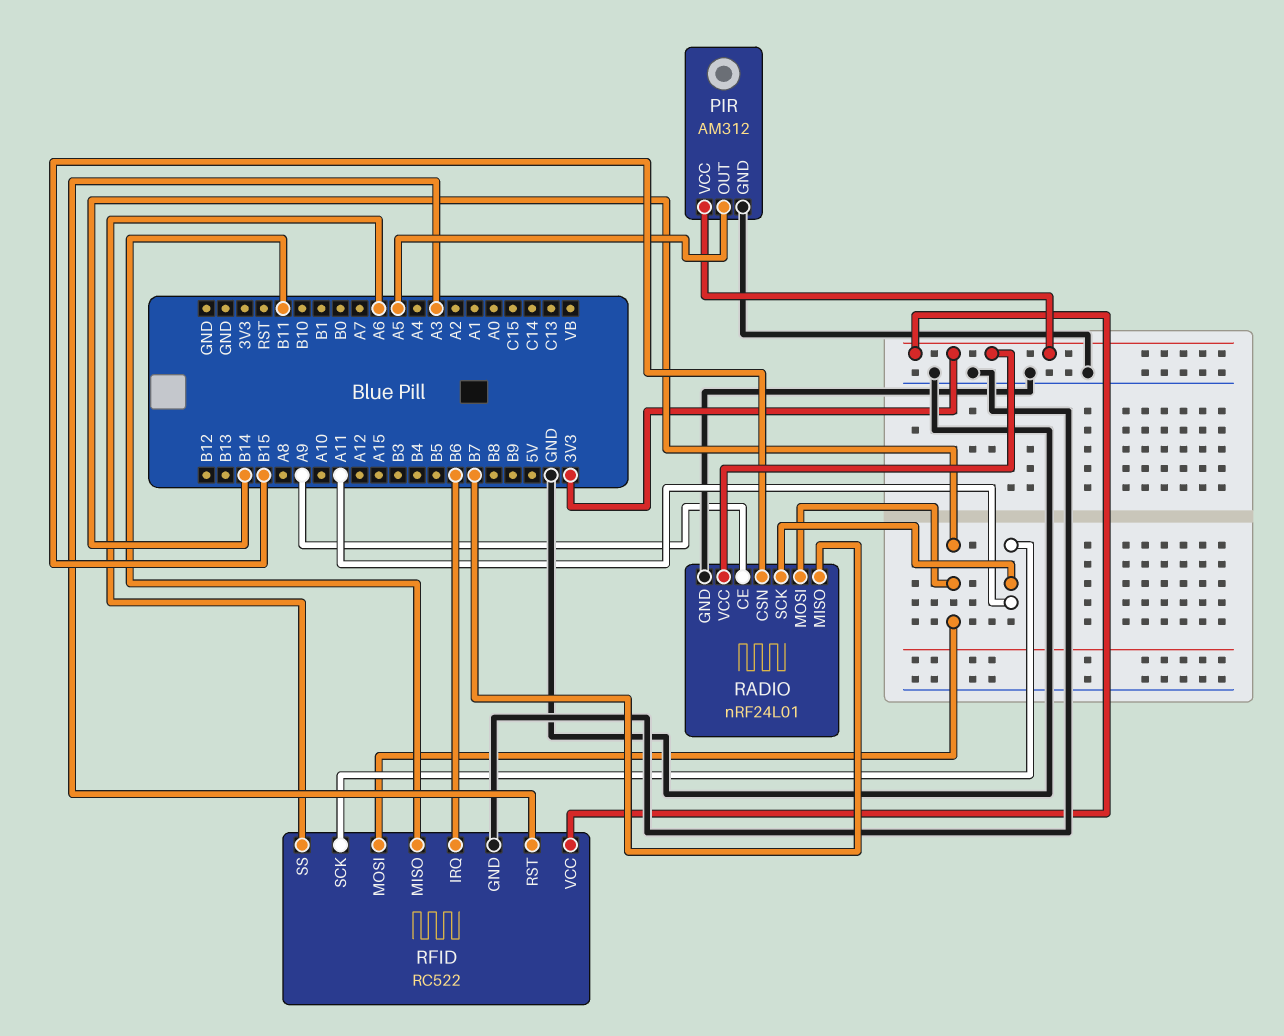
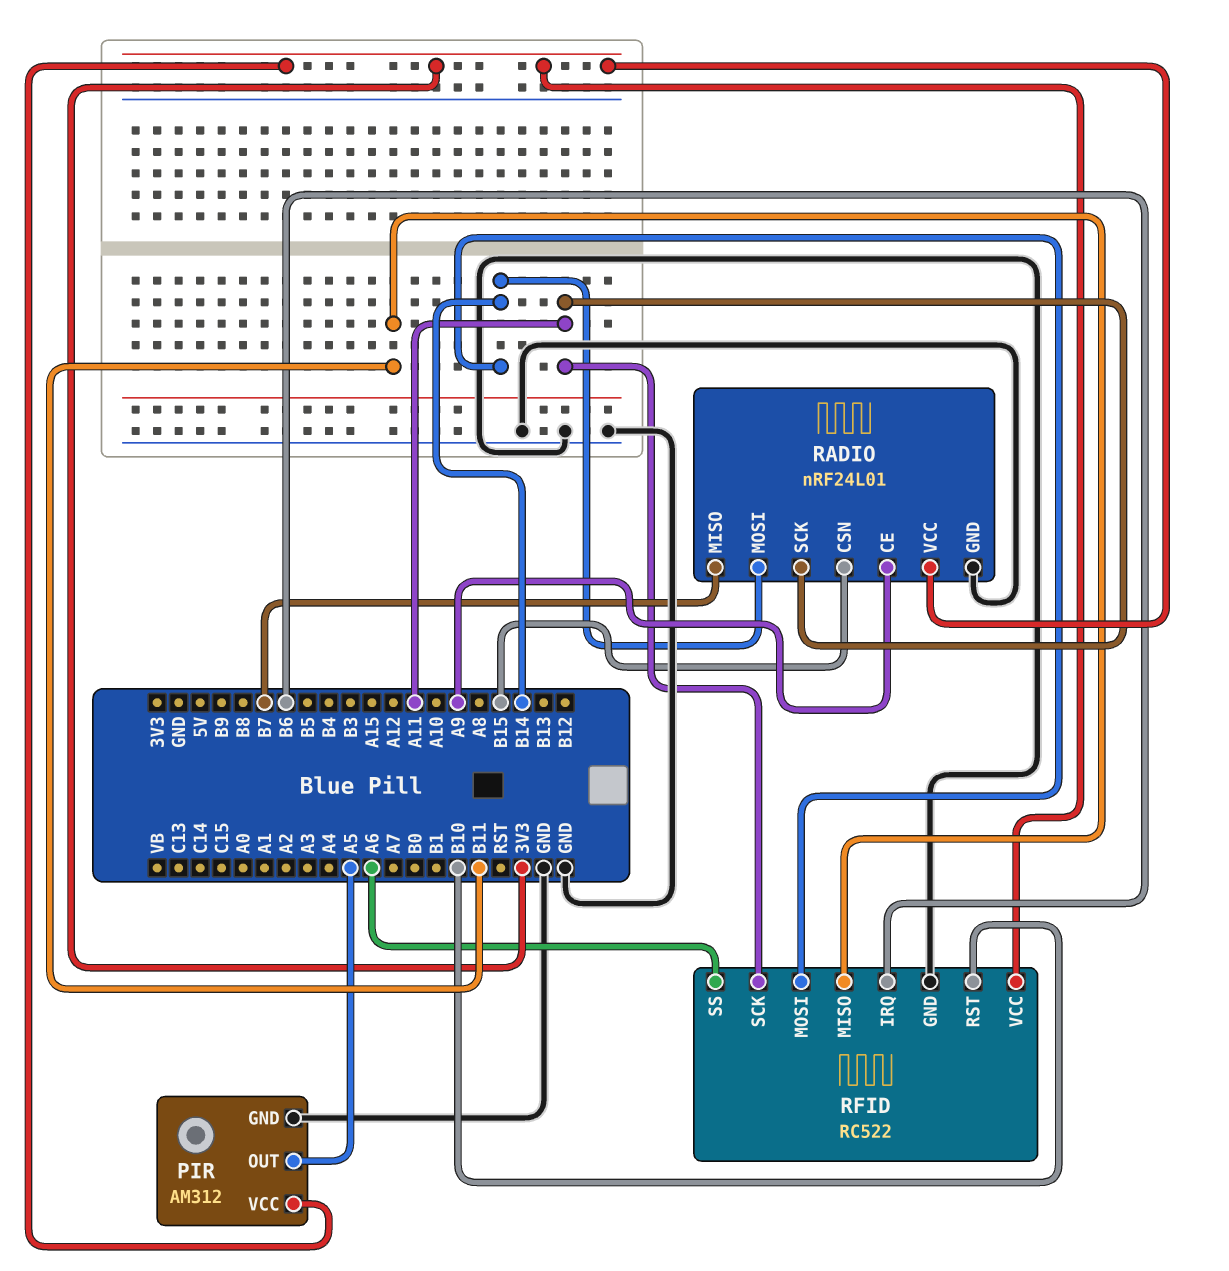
RFID pin RST: A3 -> B10

